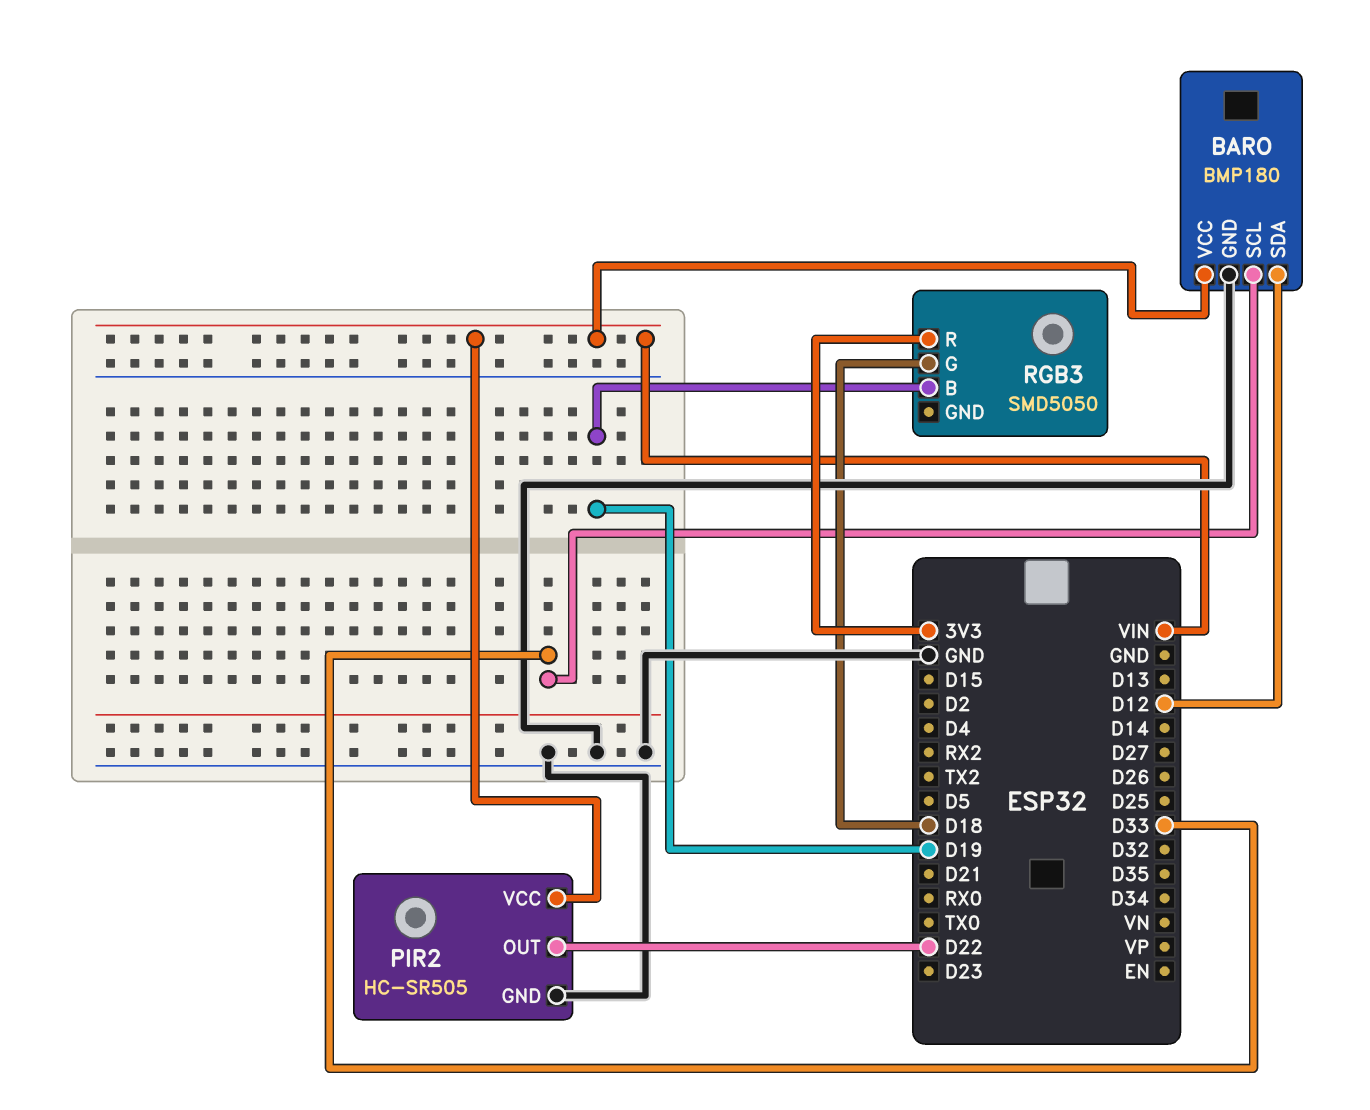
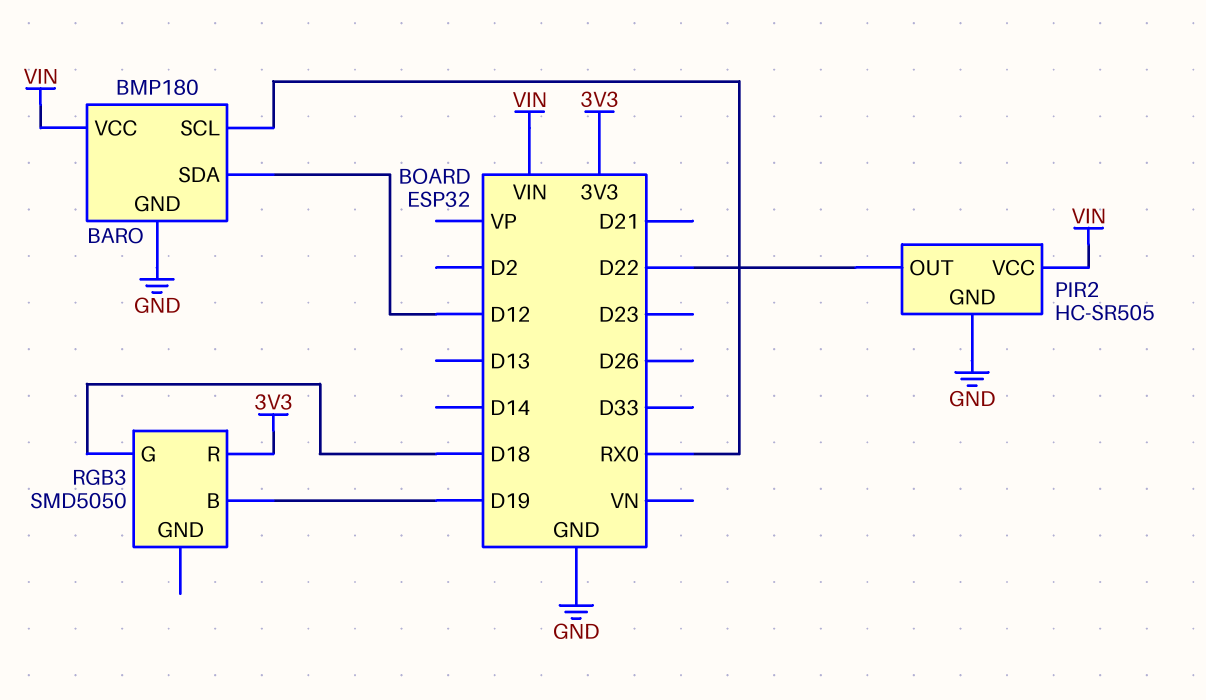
BARO pin SCL: D33 -> RX0

